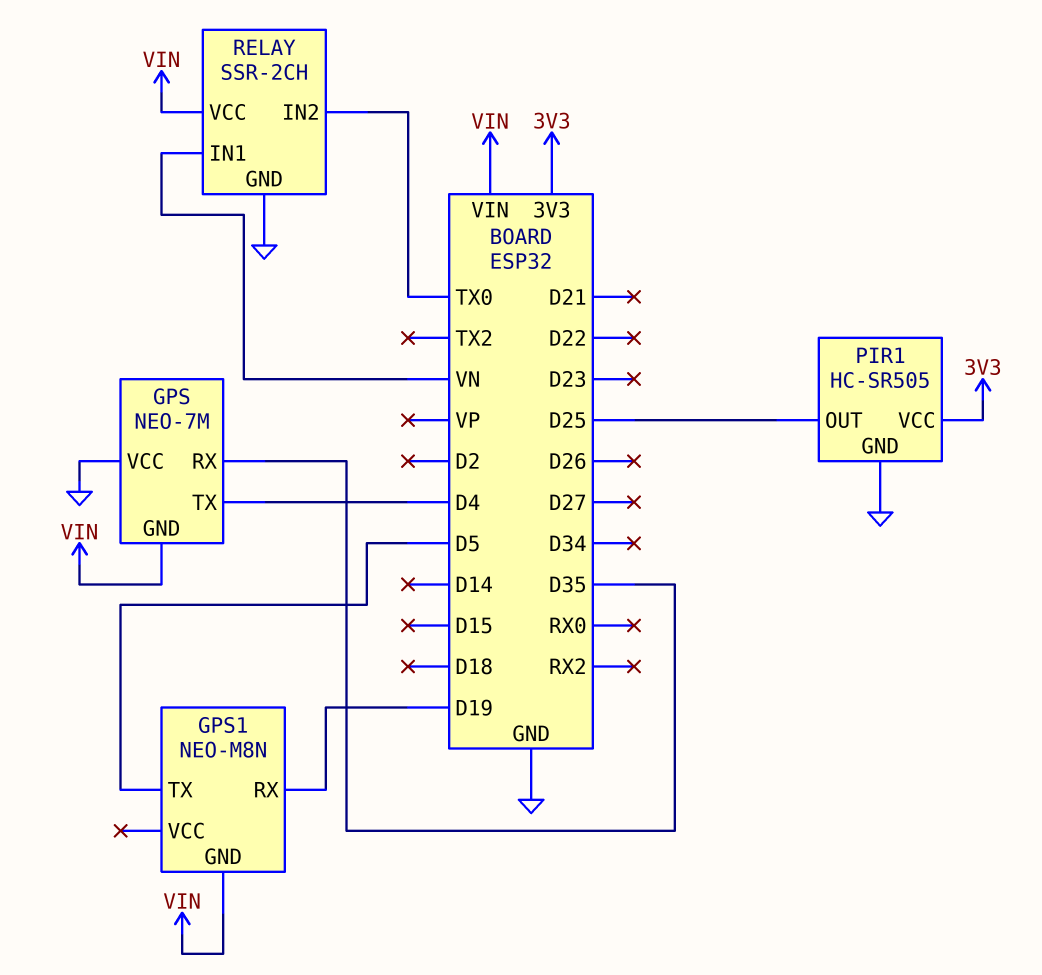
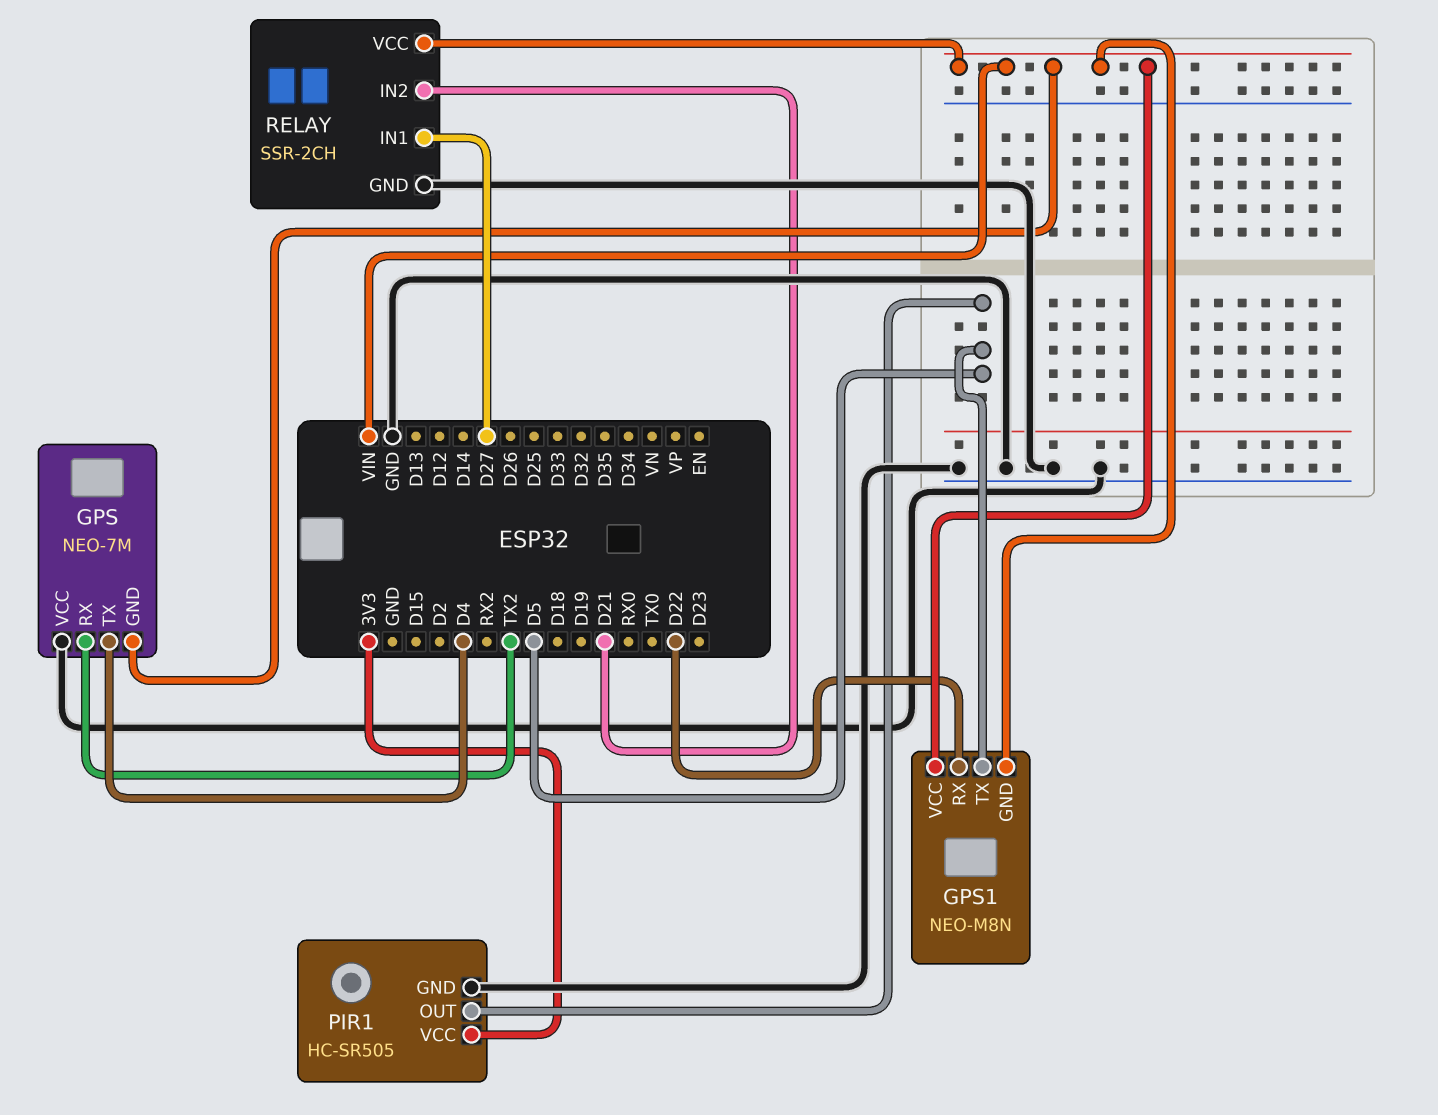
GPS pin RX: D35 -> TX2
GPS1 pin RX: D19 -> D22
GPS1 pin VCC: none -> VIN
PIR1 pin OUT: D25 -> D5
RELAY pin IN1: VN -> D27
RELAY pin IN2: TX0 -> D21

